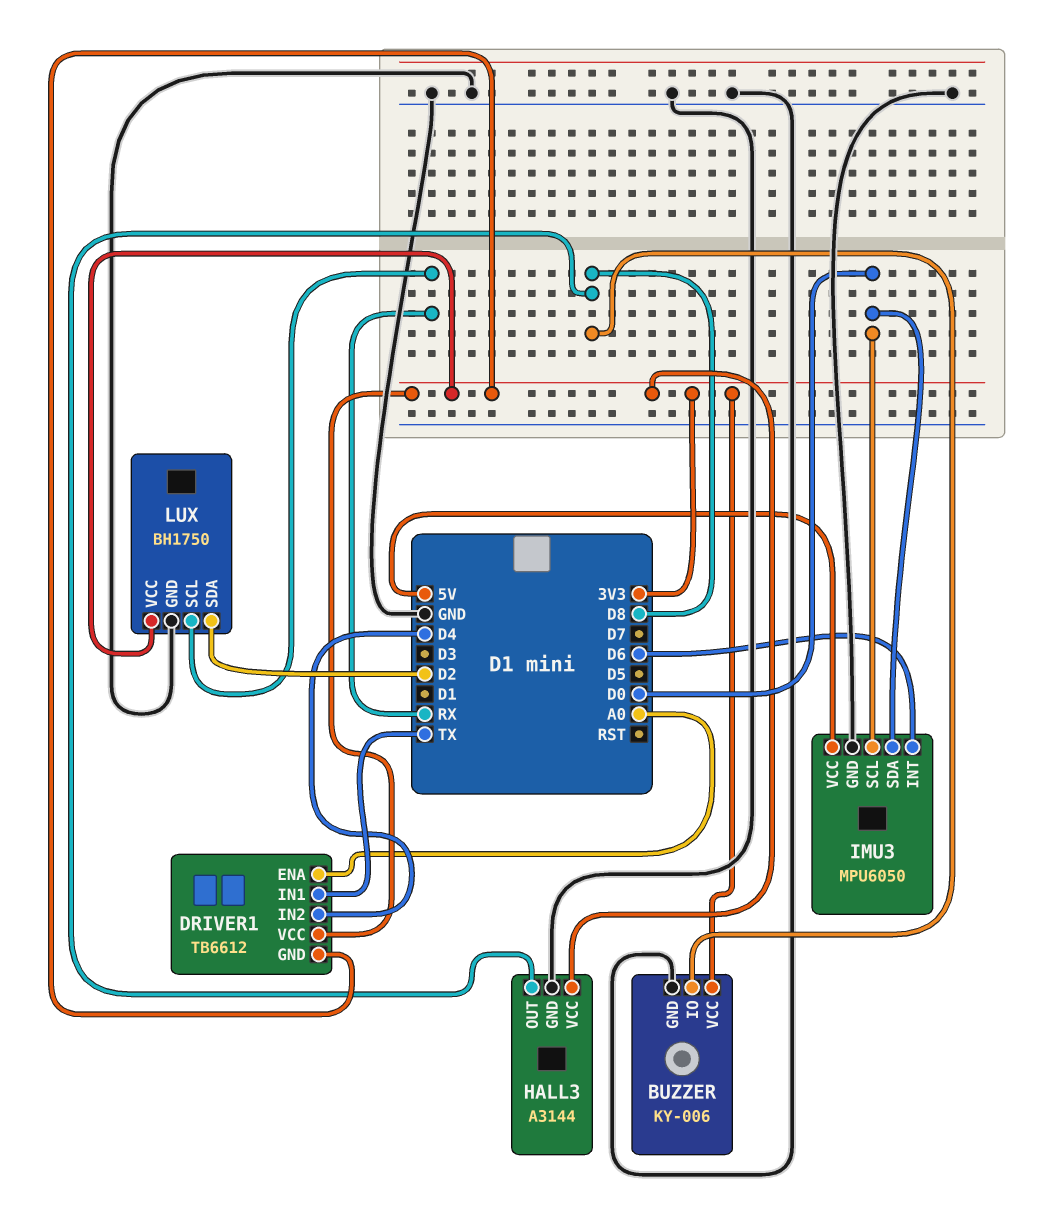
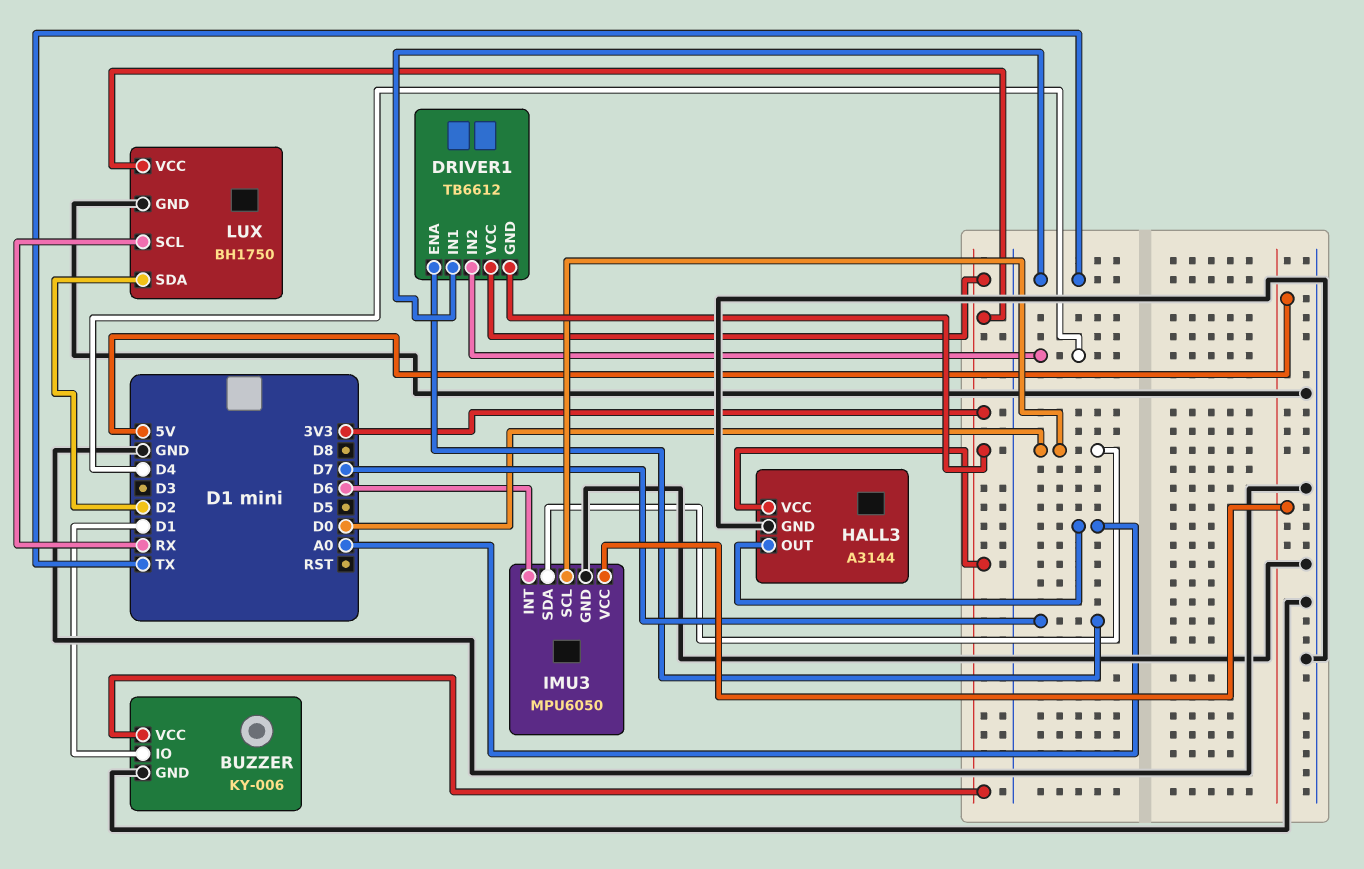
BUZZER pin IO: D8 -> D1
DRIVER1 pin ENA: A0 -> D7
HALL3 pin OUT: D8 -> A0

